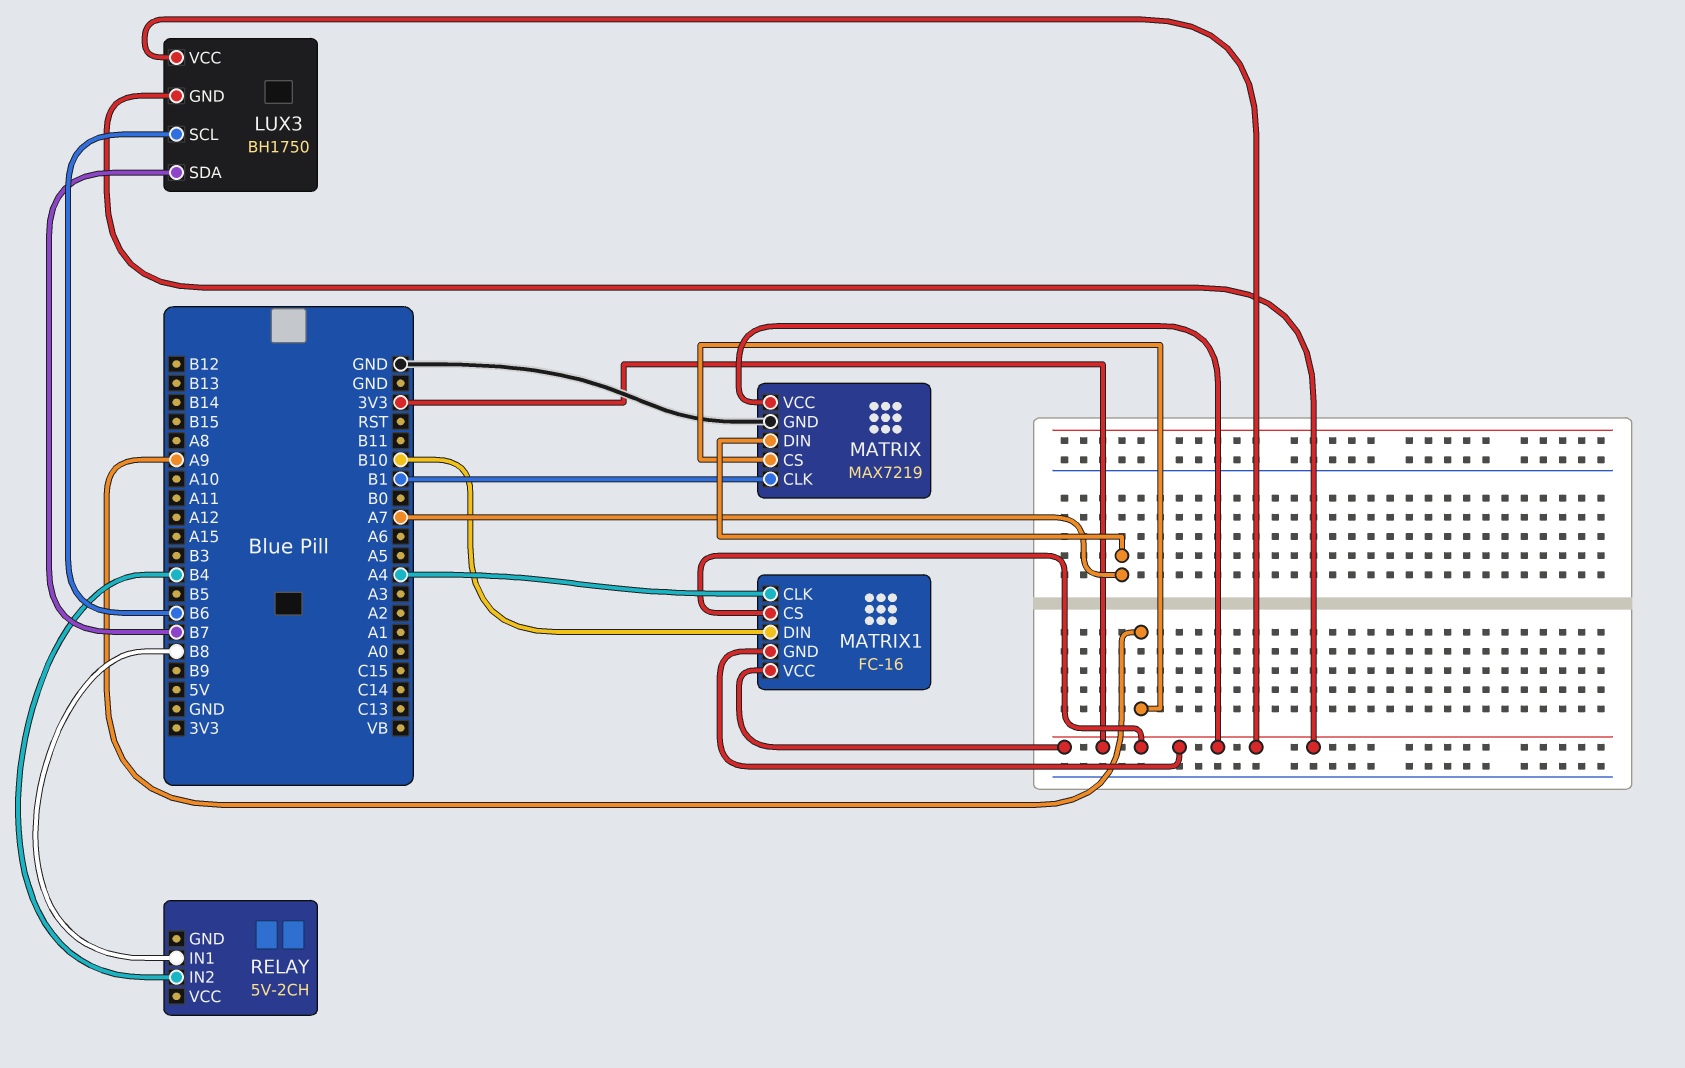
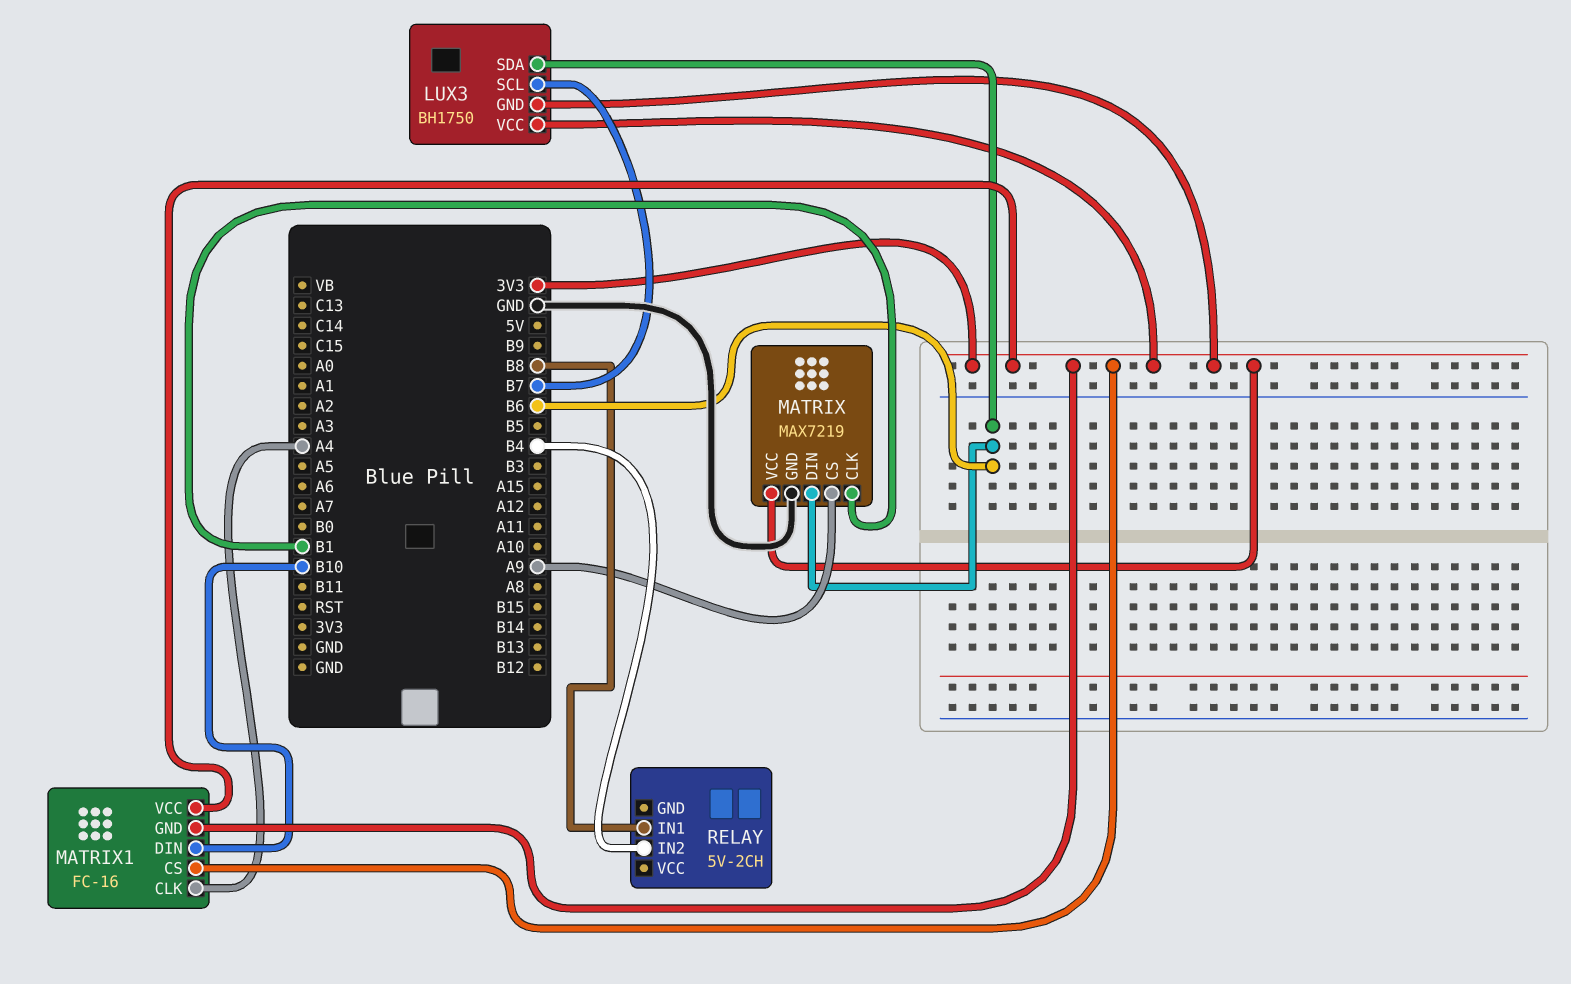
LUX3 pin SCL: B6 -> B7
LUX3 pin SDA: B7 -> B6
MATRIX pin DIN: A7 -> B6

